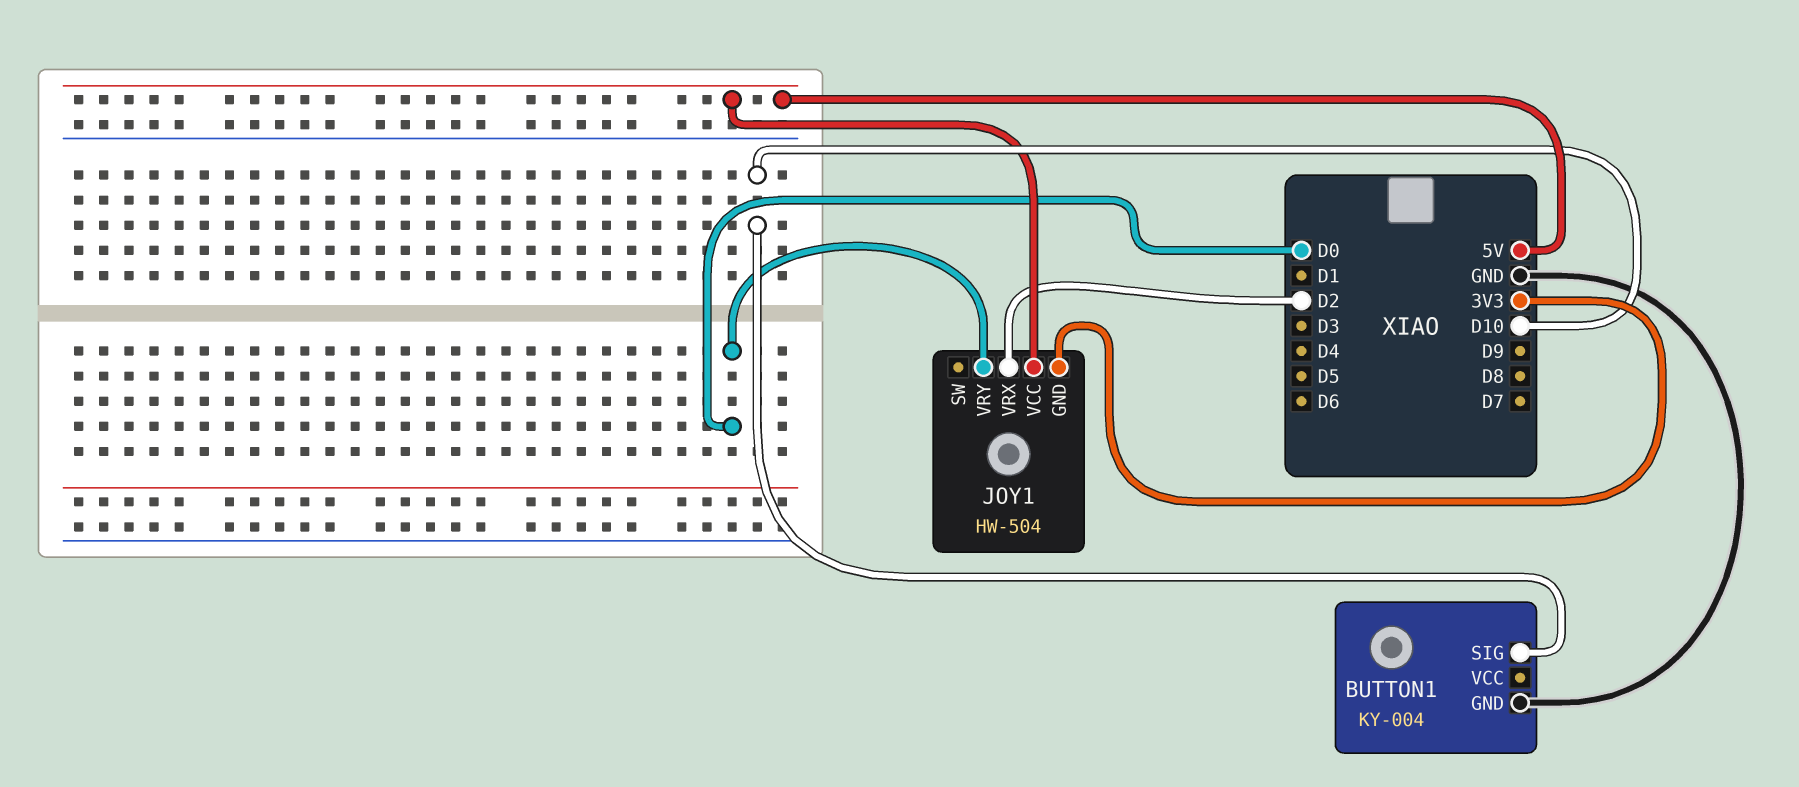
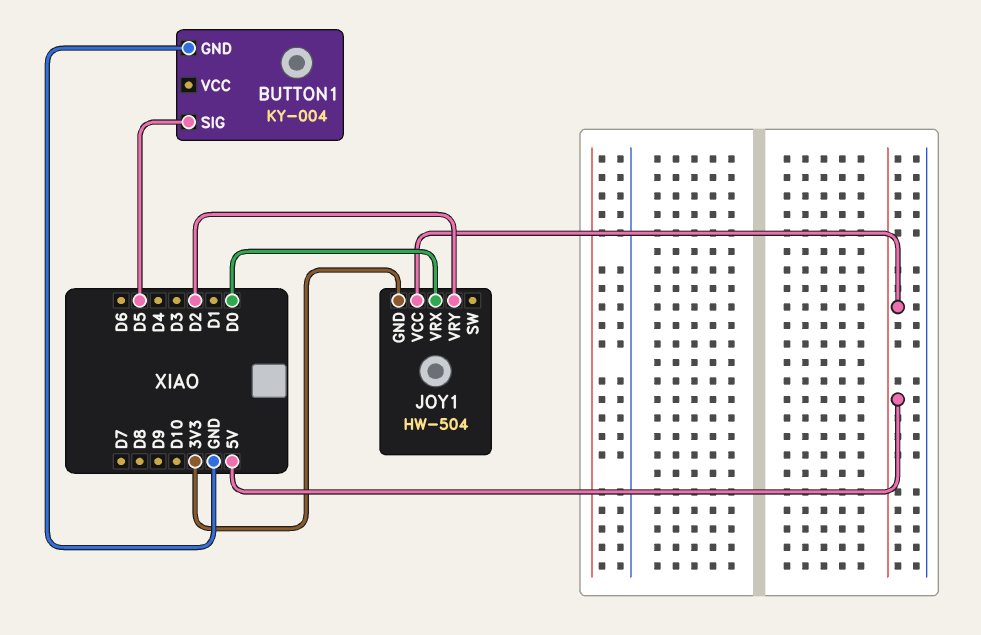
BUTTON1 pin SIG: D10 -> D5
JOY1 pin VRX: D2 -> D0
JOY1 pin VRY: D0 -> D2

